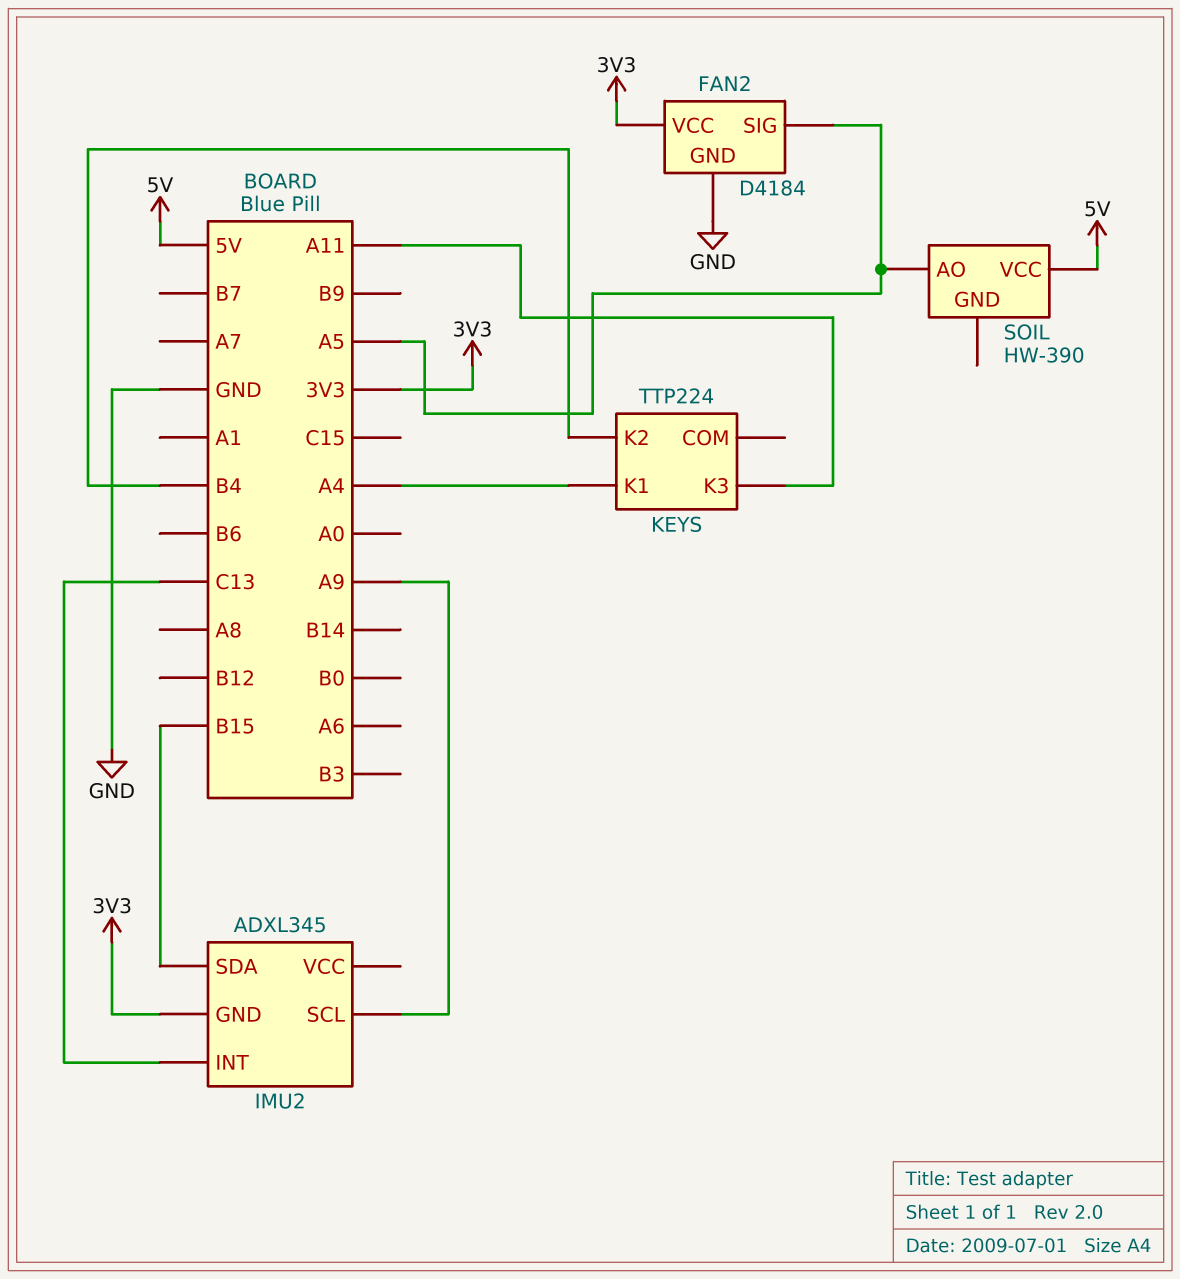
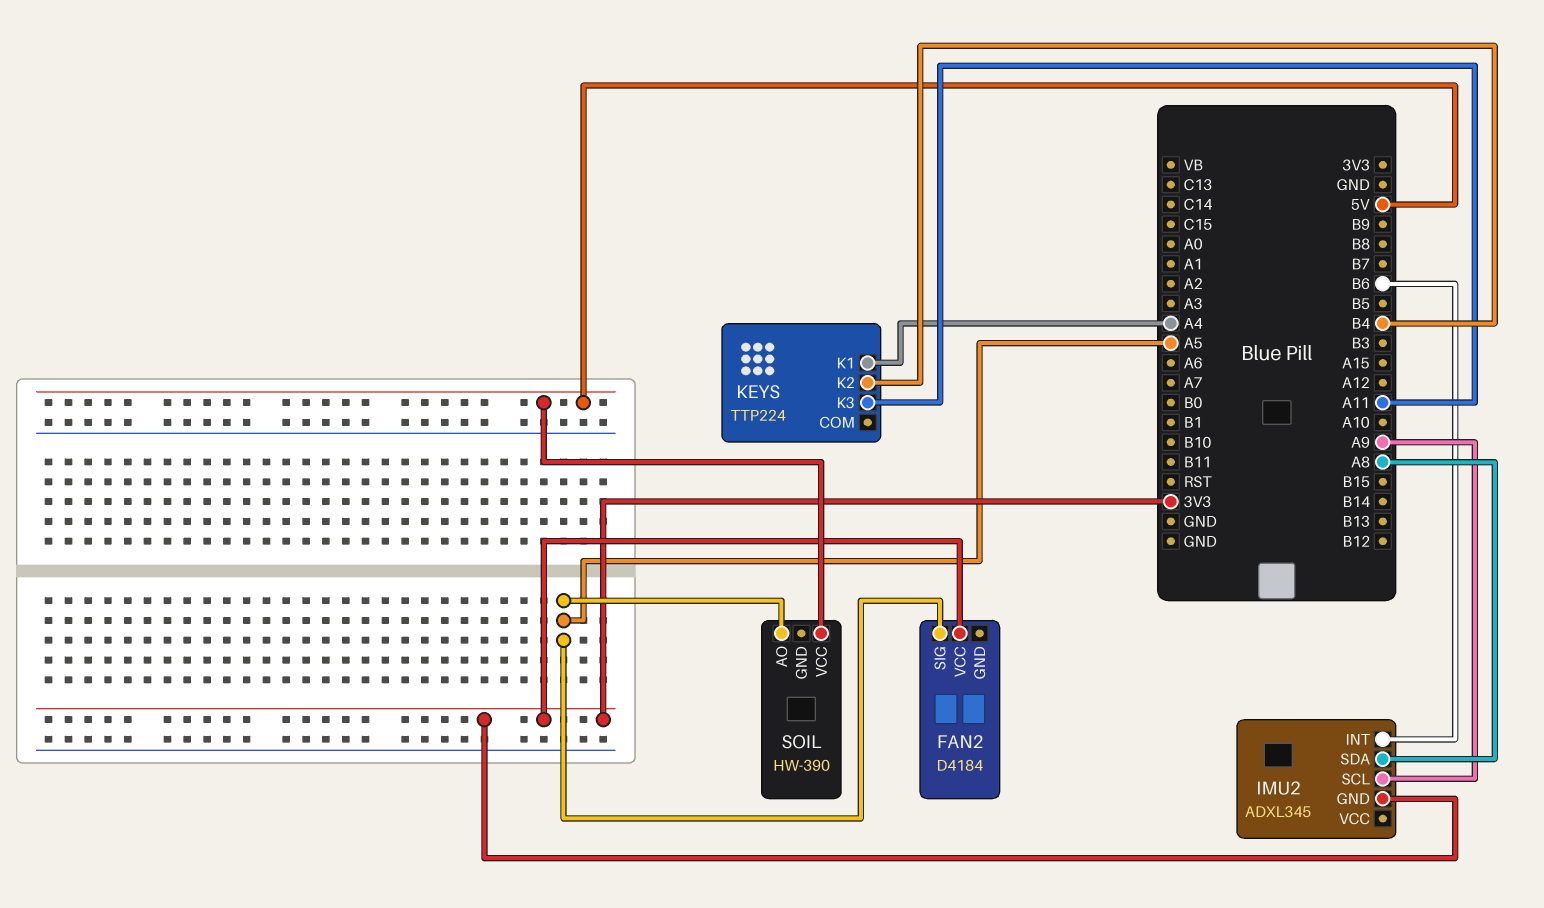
FAN2 pin GND: GND -> none
IMU2 pin INT: C13 -> B6
IMU2 pin SDA: B15 -> A8

